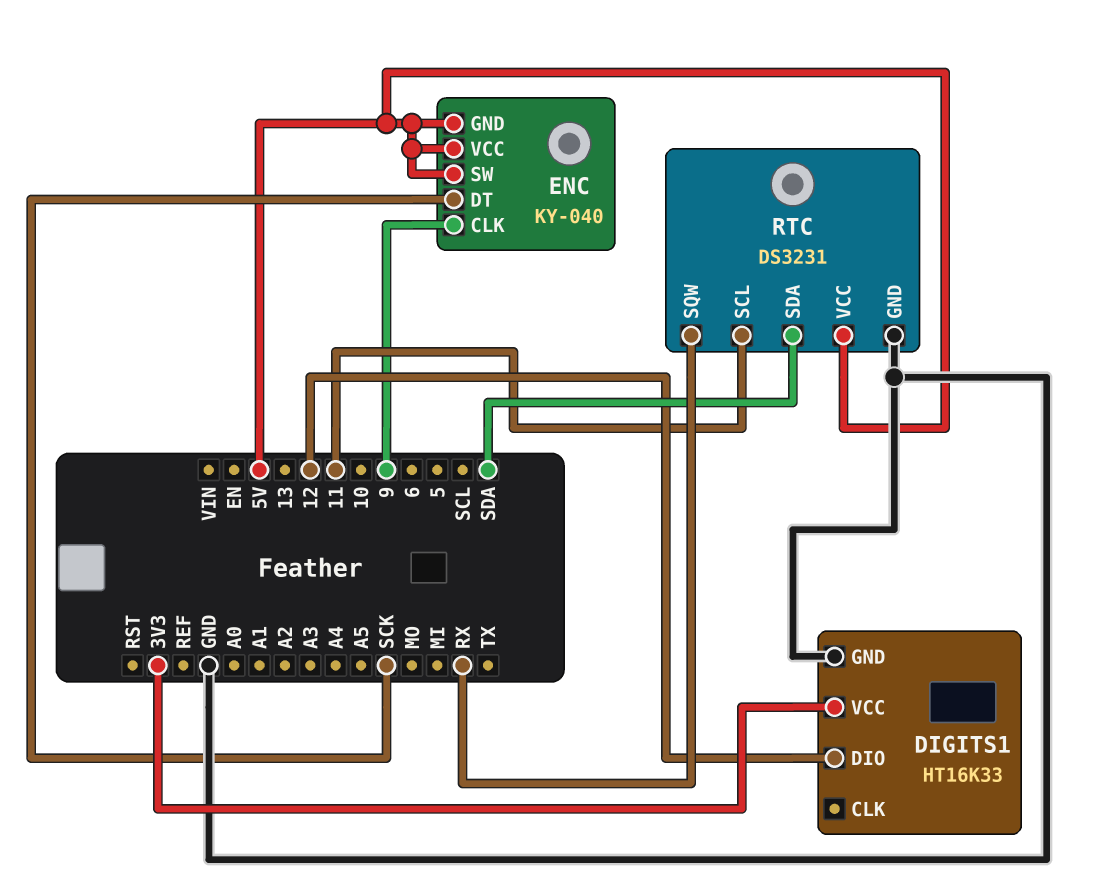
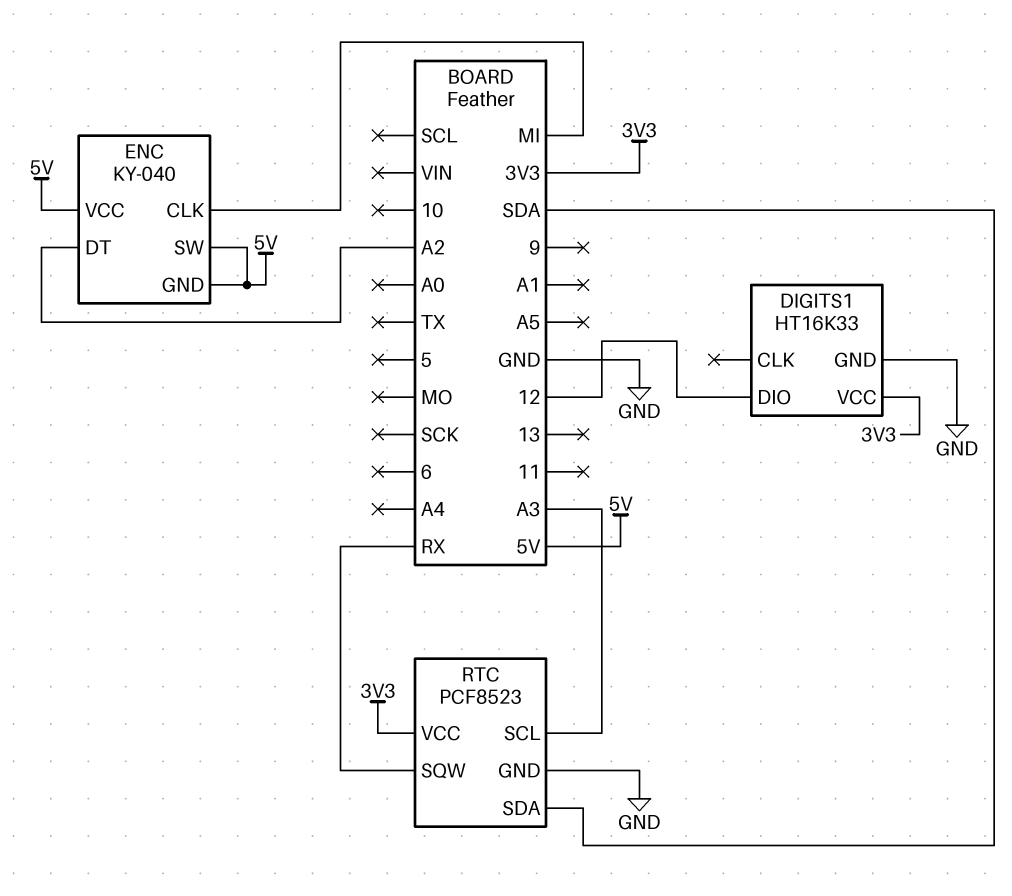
ENC pin CLK: 9 -> MI
ENC pin DT: SCK -> A2
RTC: DS3231 -> PCF8523
RTC pin SCL: 11 -> A3
RTC pin VCC: 5V -> 3V3

